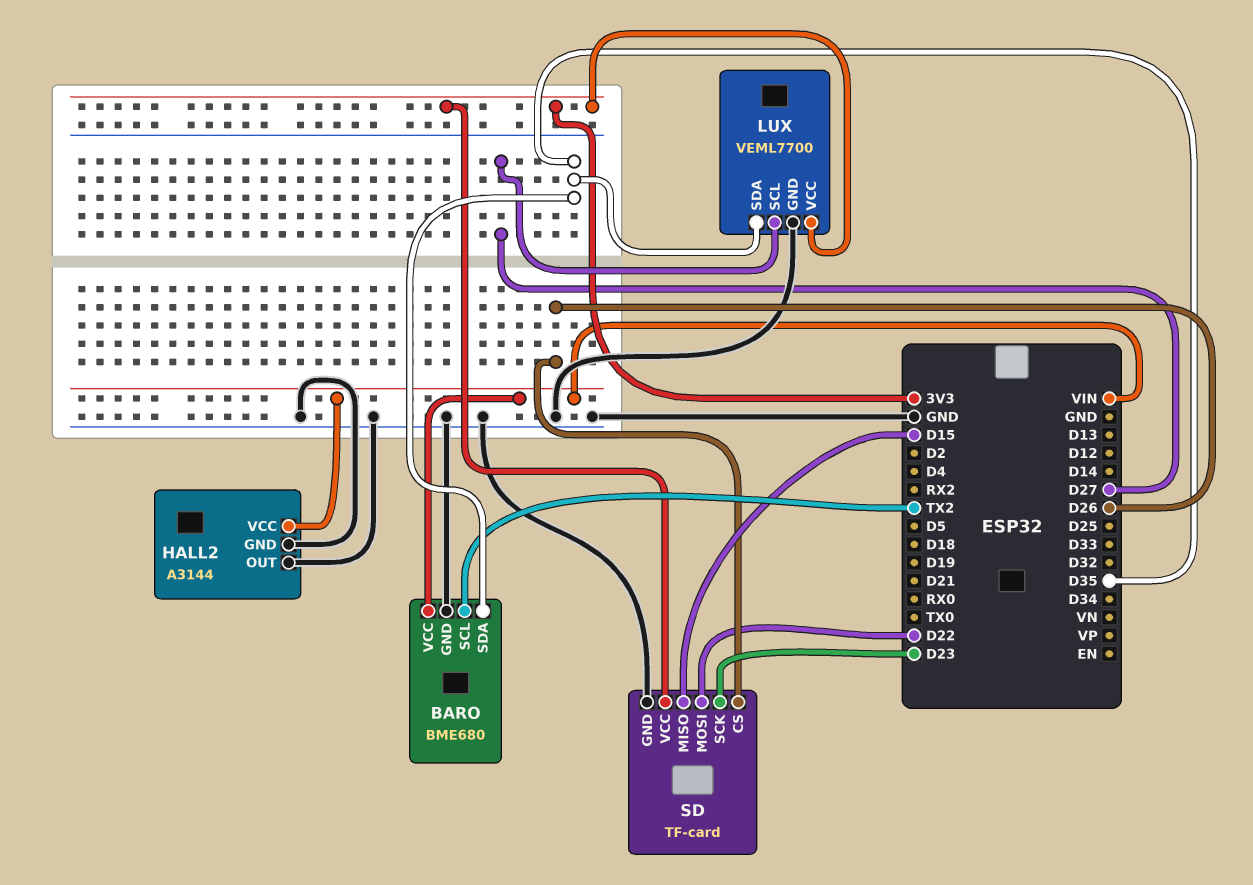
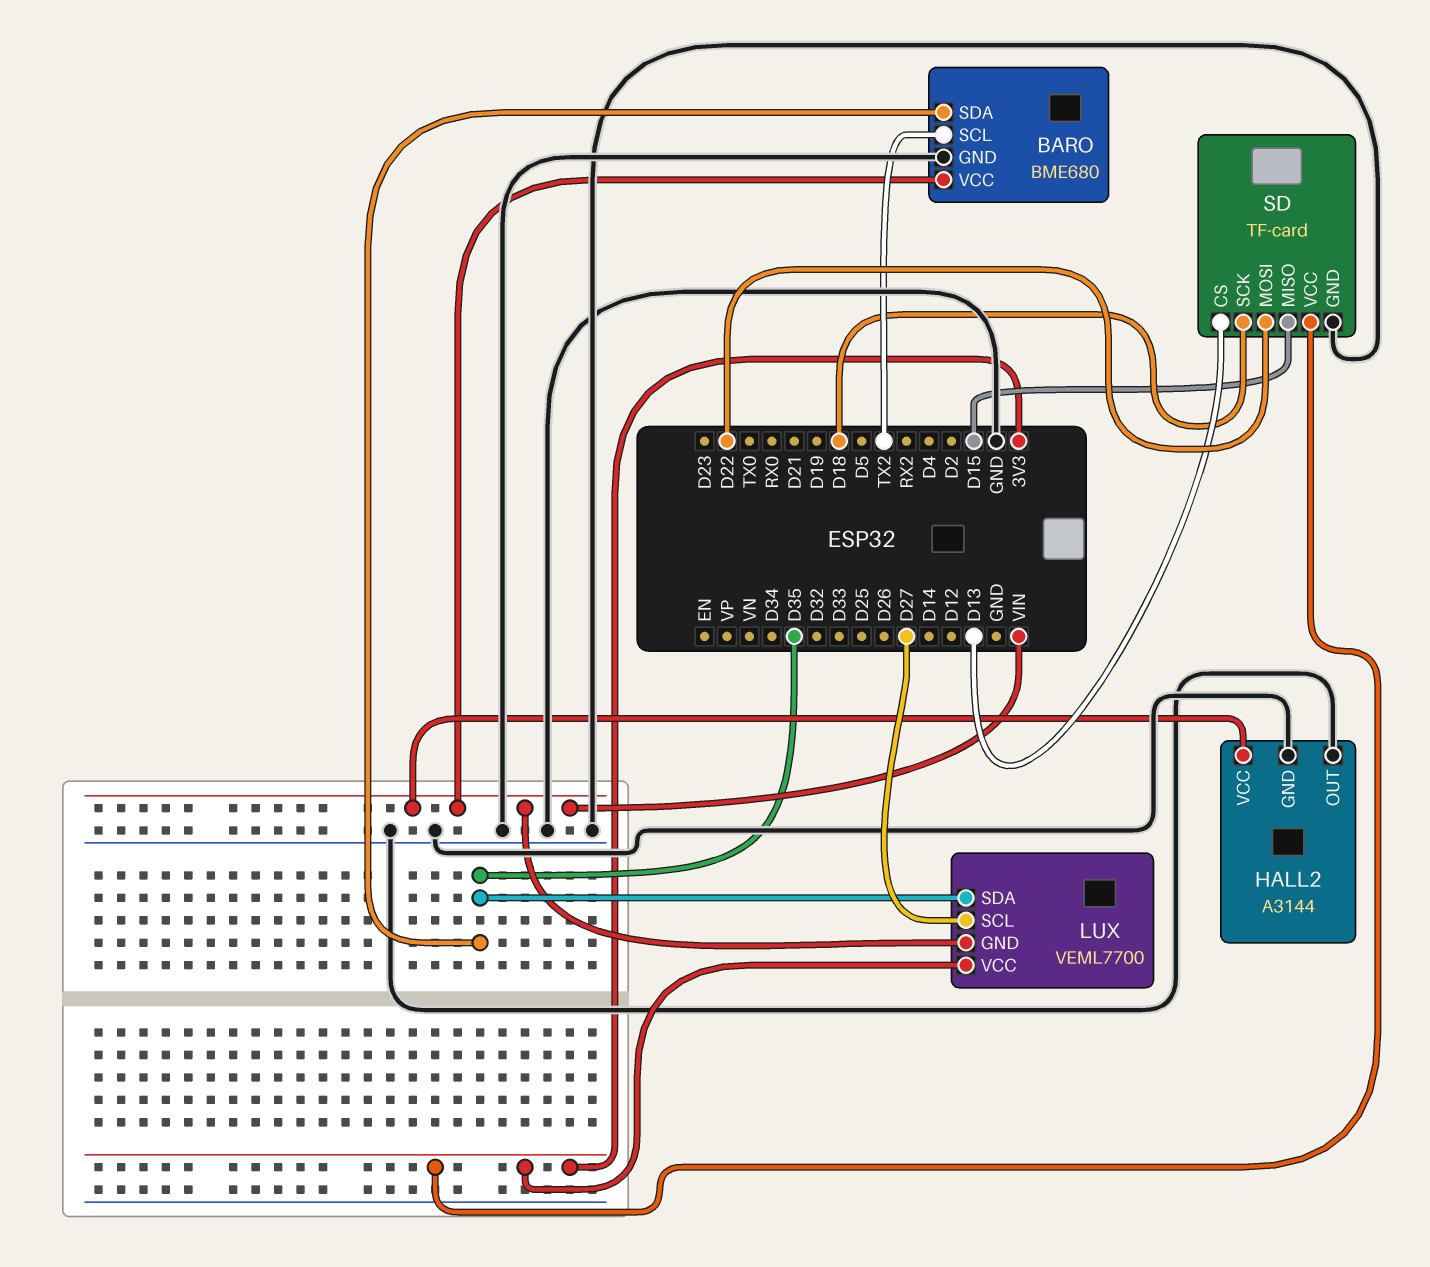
LUX pin GND: GND -> VIN
SD pin CS: D26 -> D13
SD pin SCK: D23 -> D18

